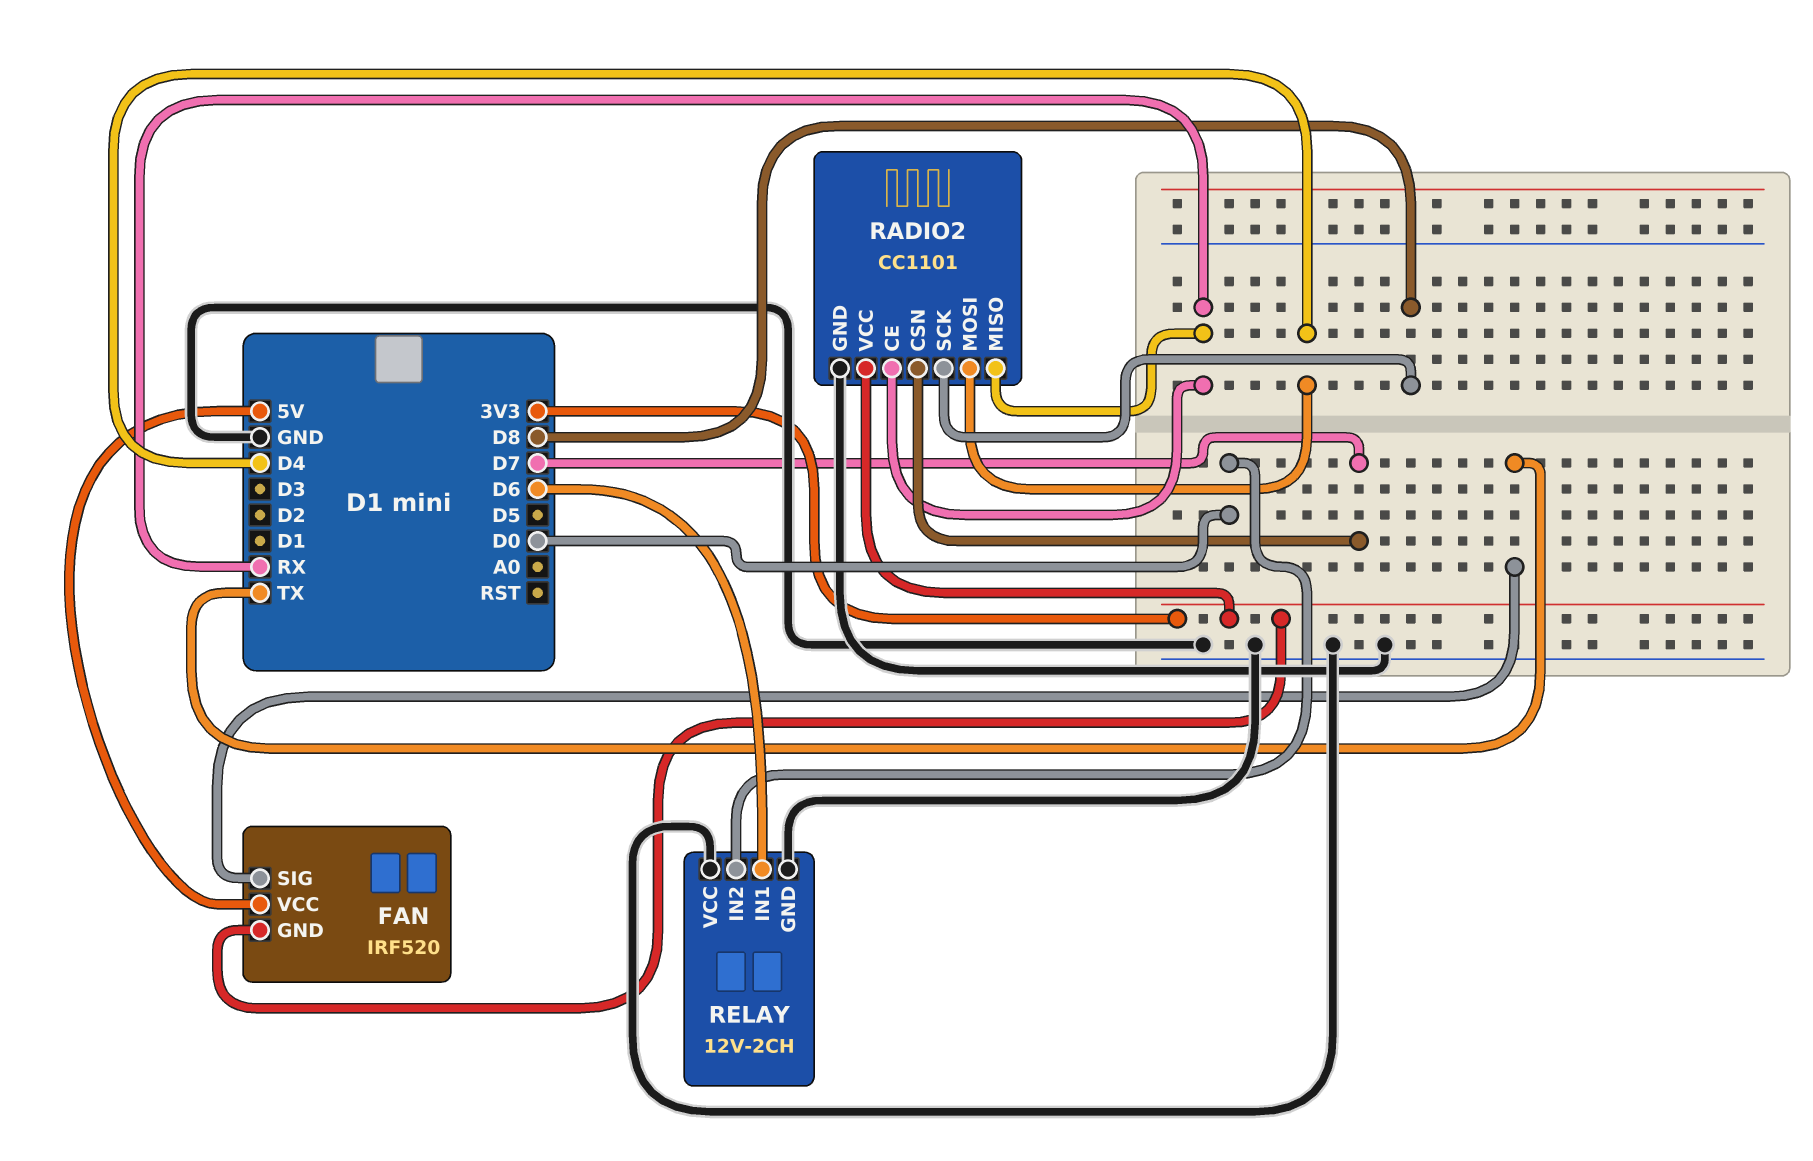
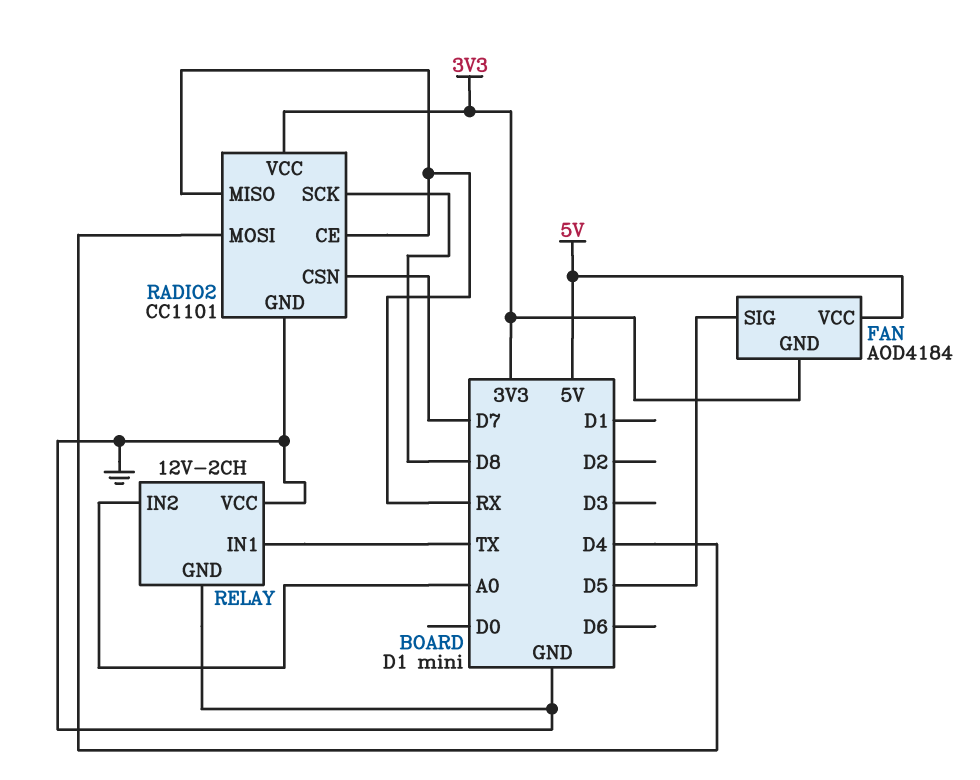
FAN: IRF520 -> AOD4184
FAN pin SIG: TX -> D5
RELAY pin IN1: D6 -> TX
RELAY pin IN2: D0 -> A0

